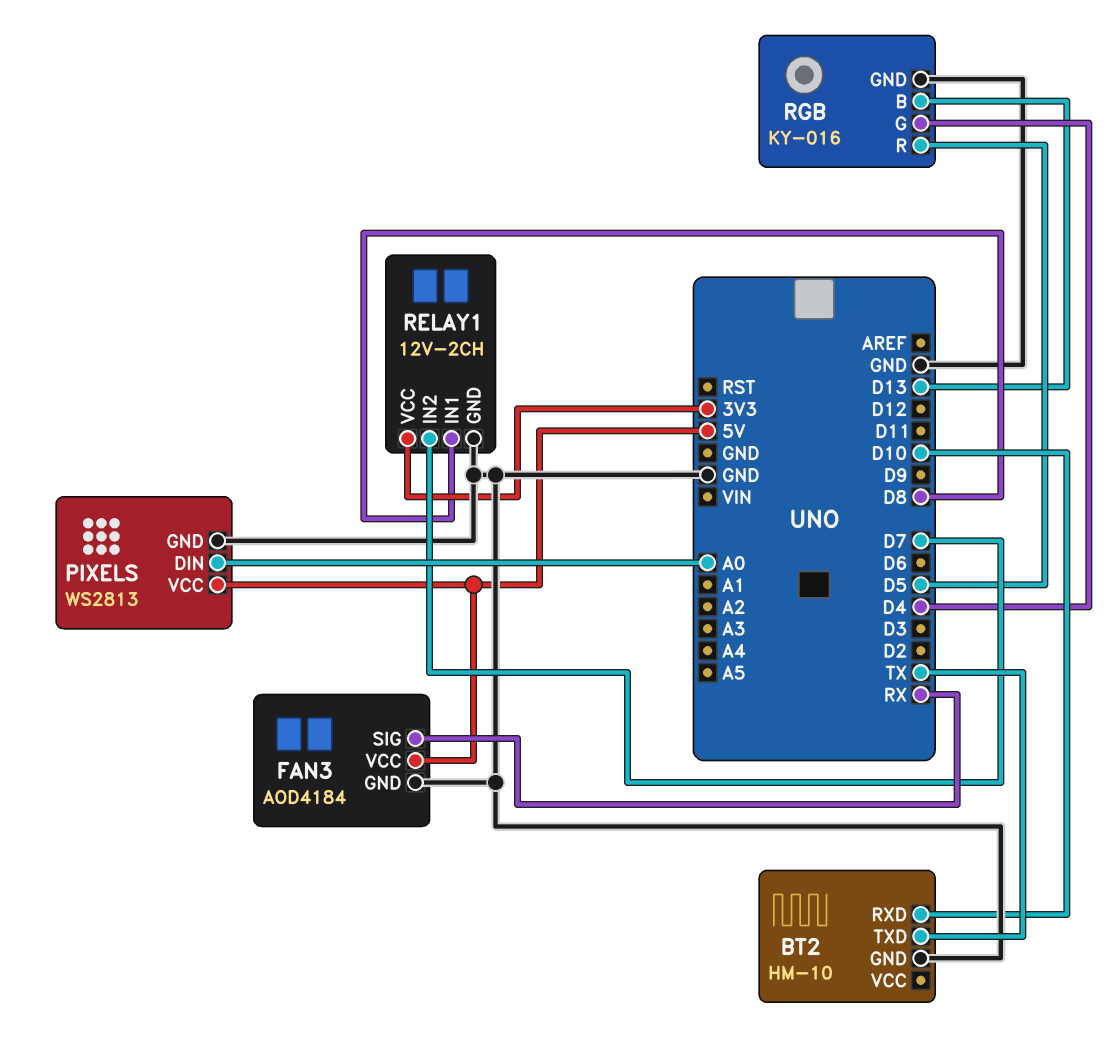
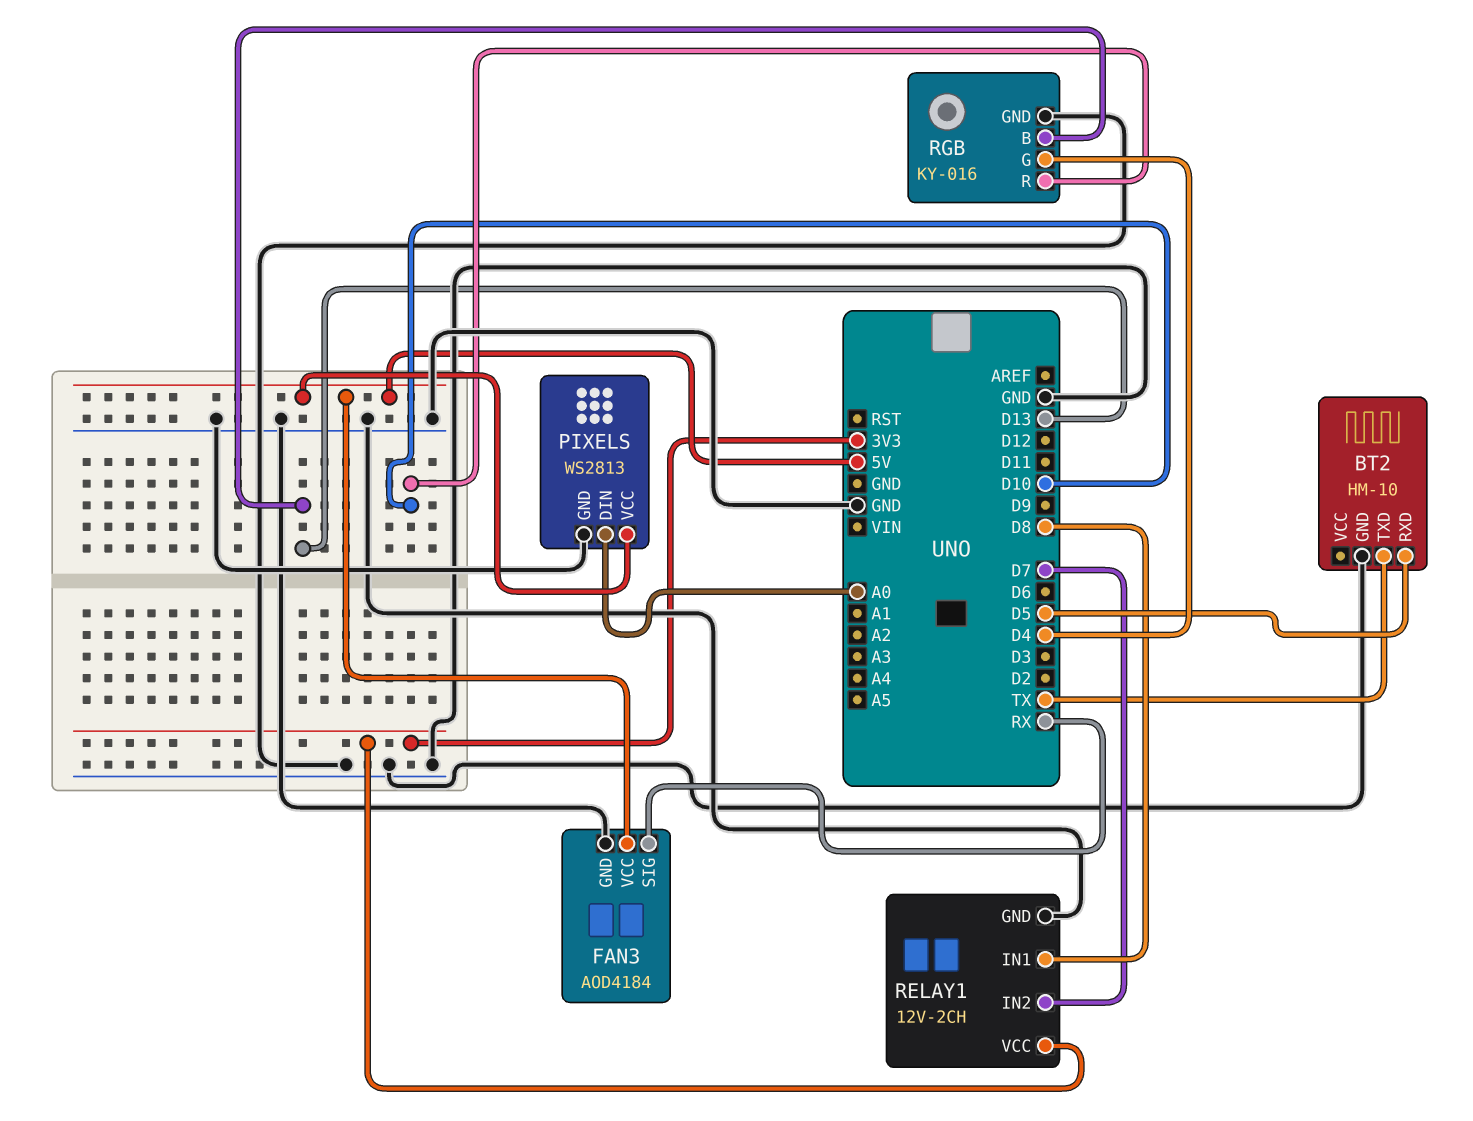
BT2 pin RXD: D10 -> D5
RGB pin R: D5 -> D10

